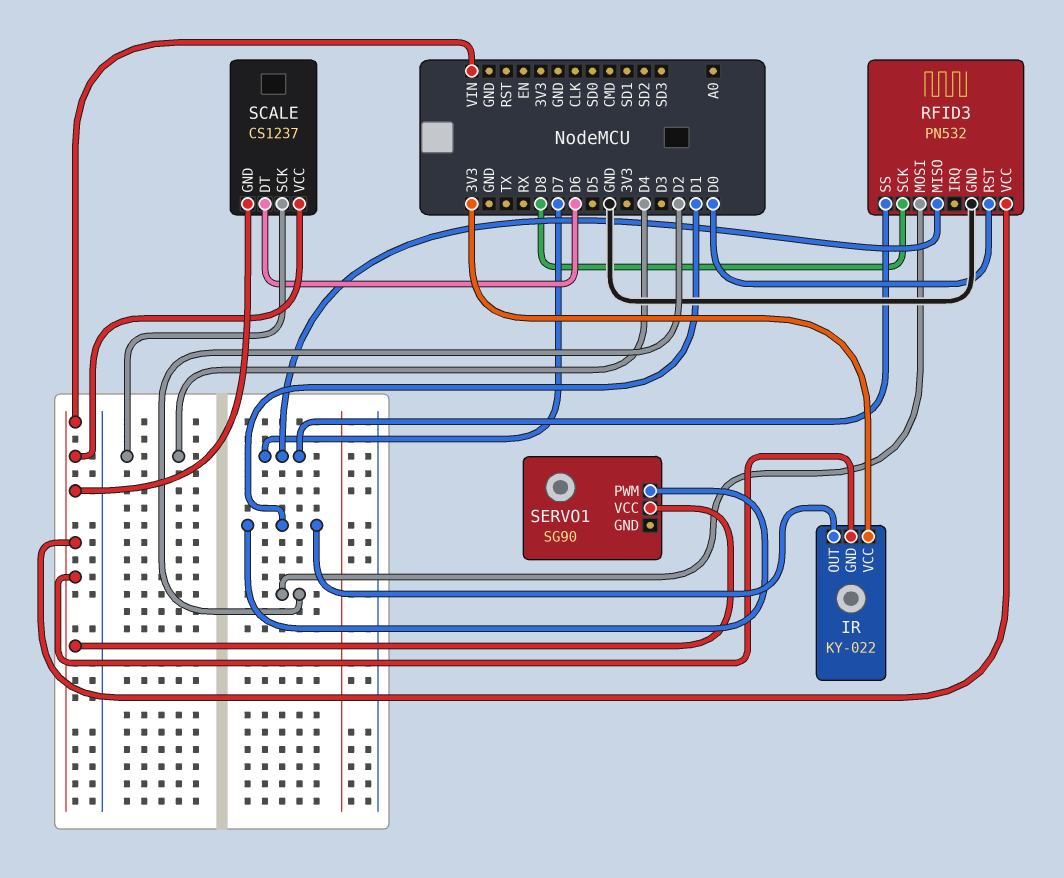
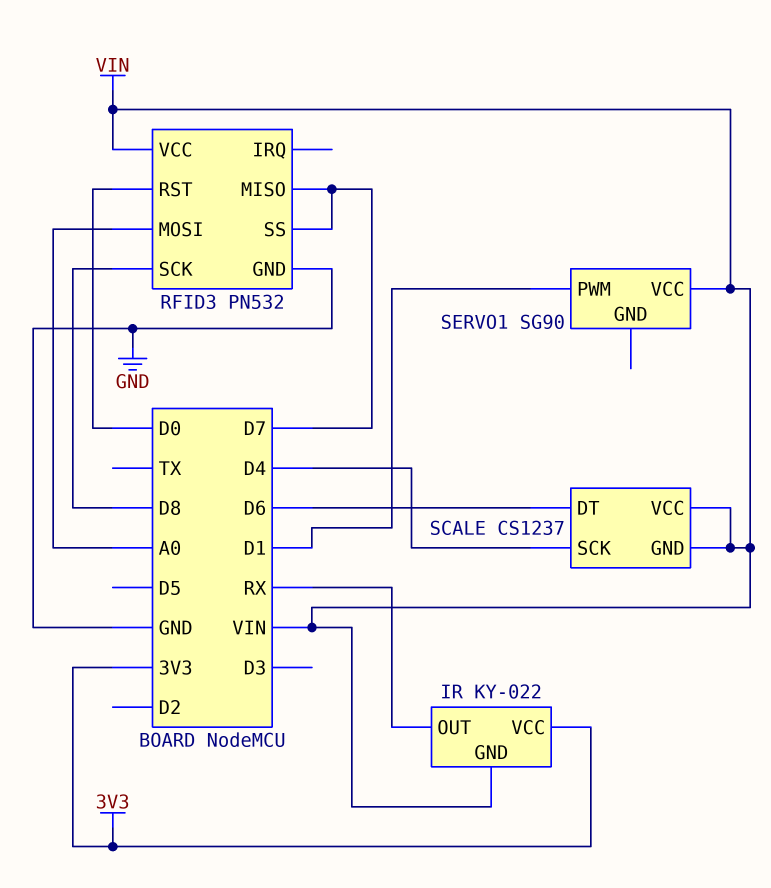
IR pin OUT: D1 -> RX
RFID3 pin MOSI: D2 -> A0

